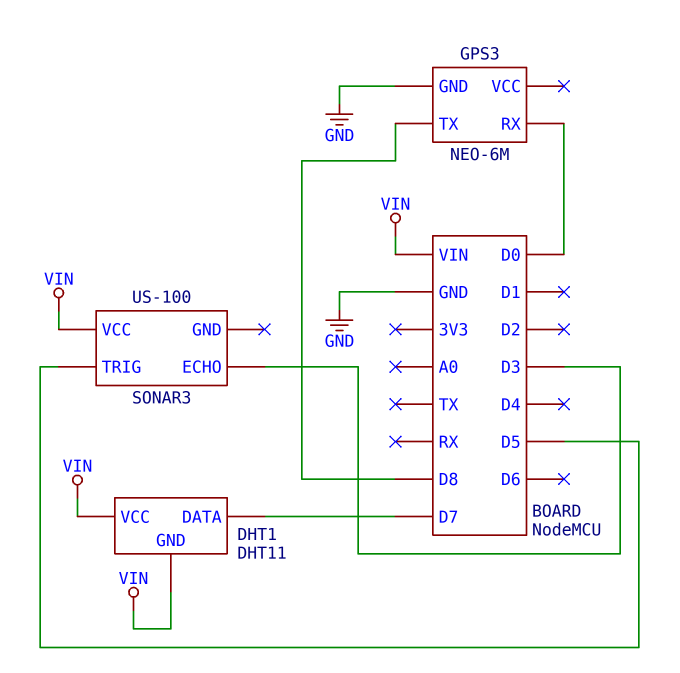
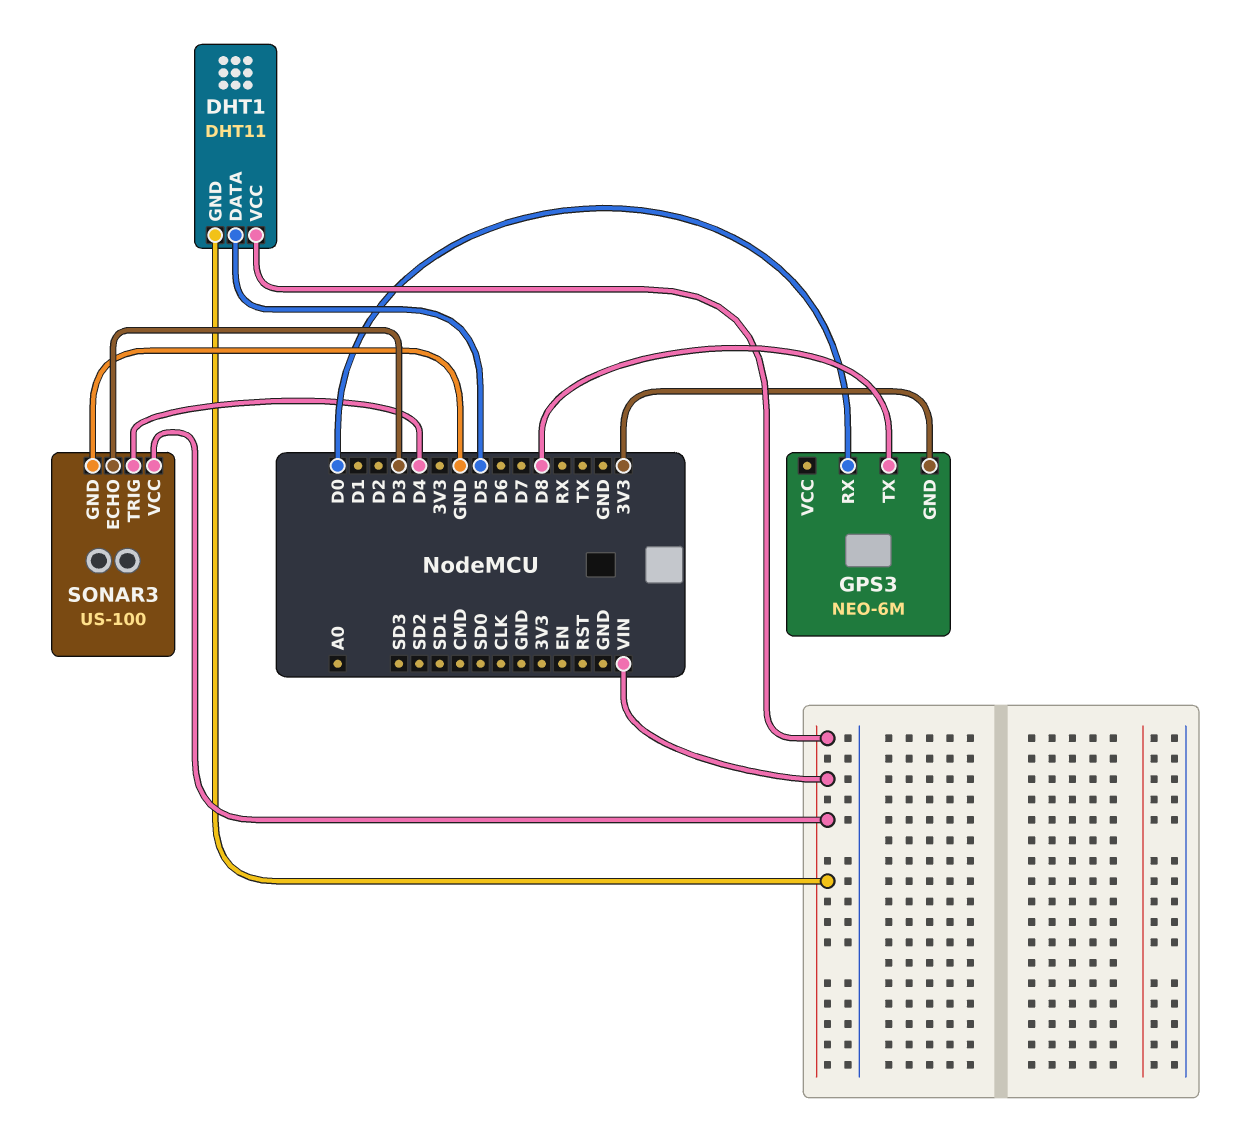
DHT1 pin DATA: D7 -> D5
GPS3 pin GND: GND -> 3V3
SONAR3 pin GND: none -> GND
SONAR3 pin TRIG: D5 -> D4

